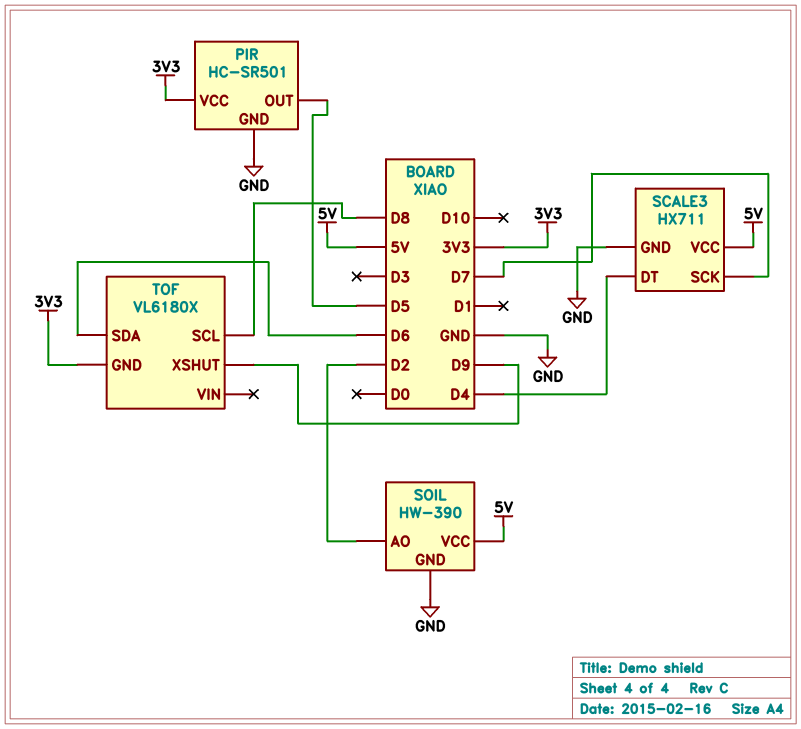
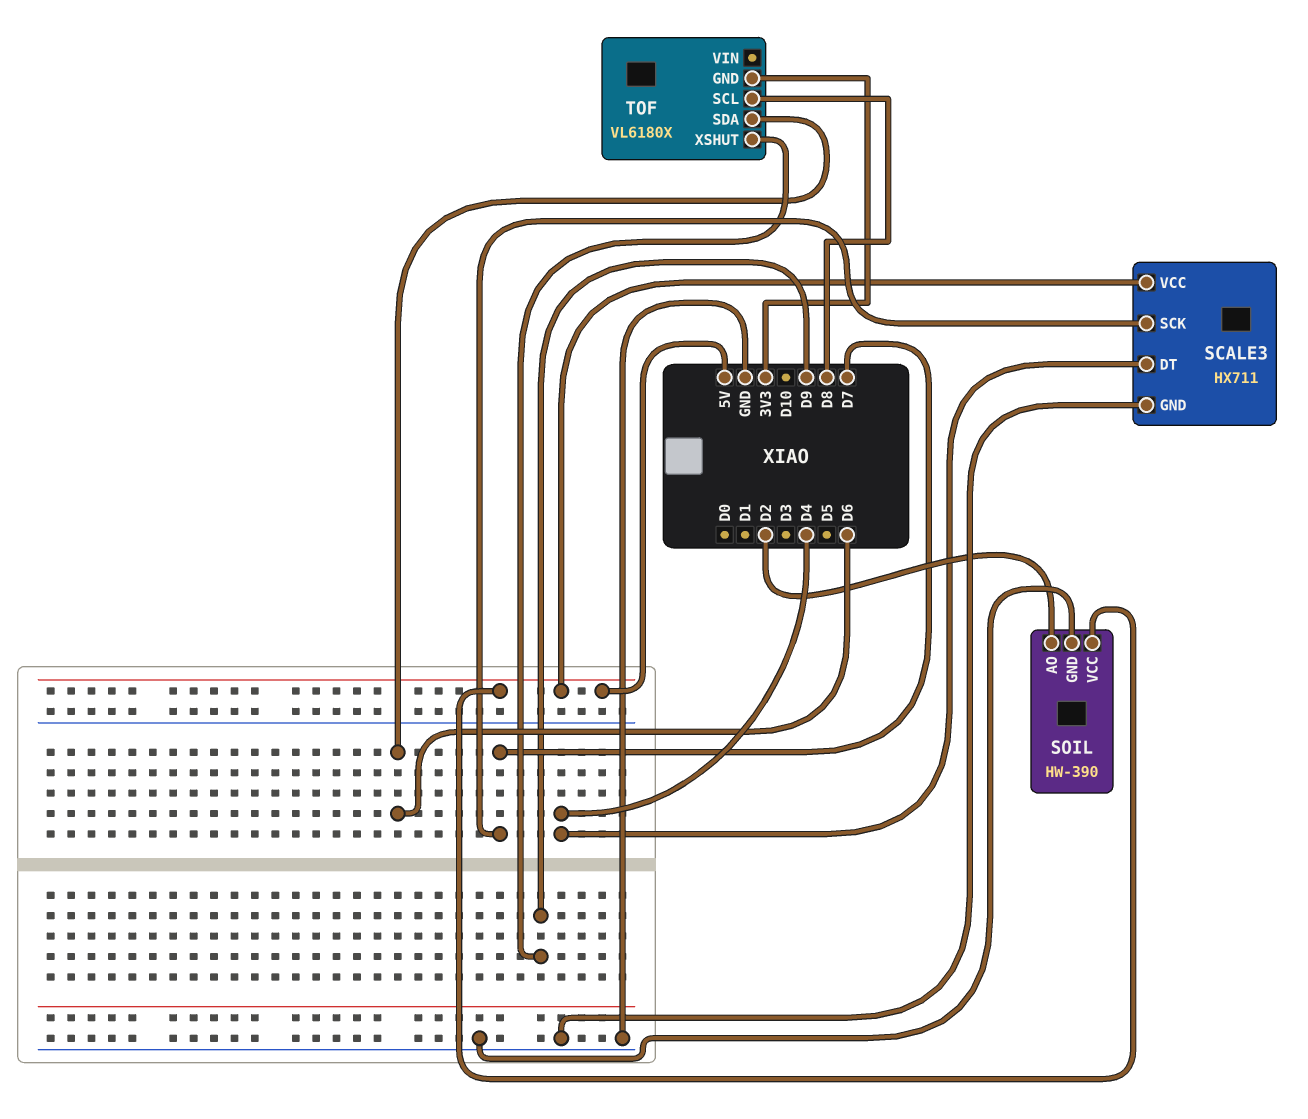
PIR: HC-SR501 -> none
PIR pin GND: GND -> none
PIR pin OUT: D5 -> none
PIR pin VCC: 3V3 -> none

